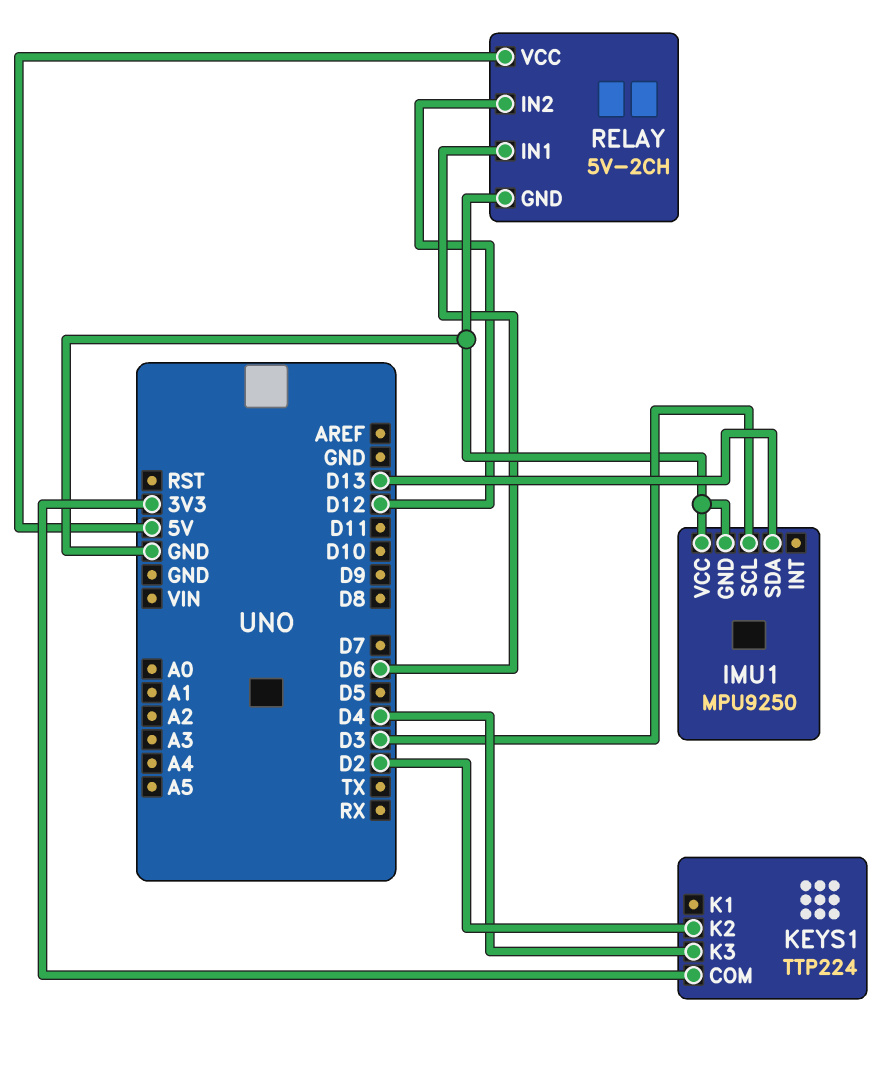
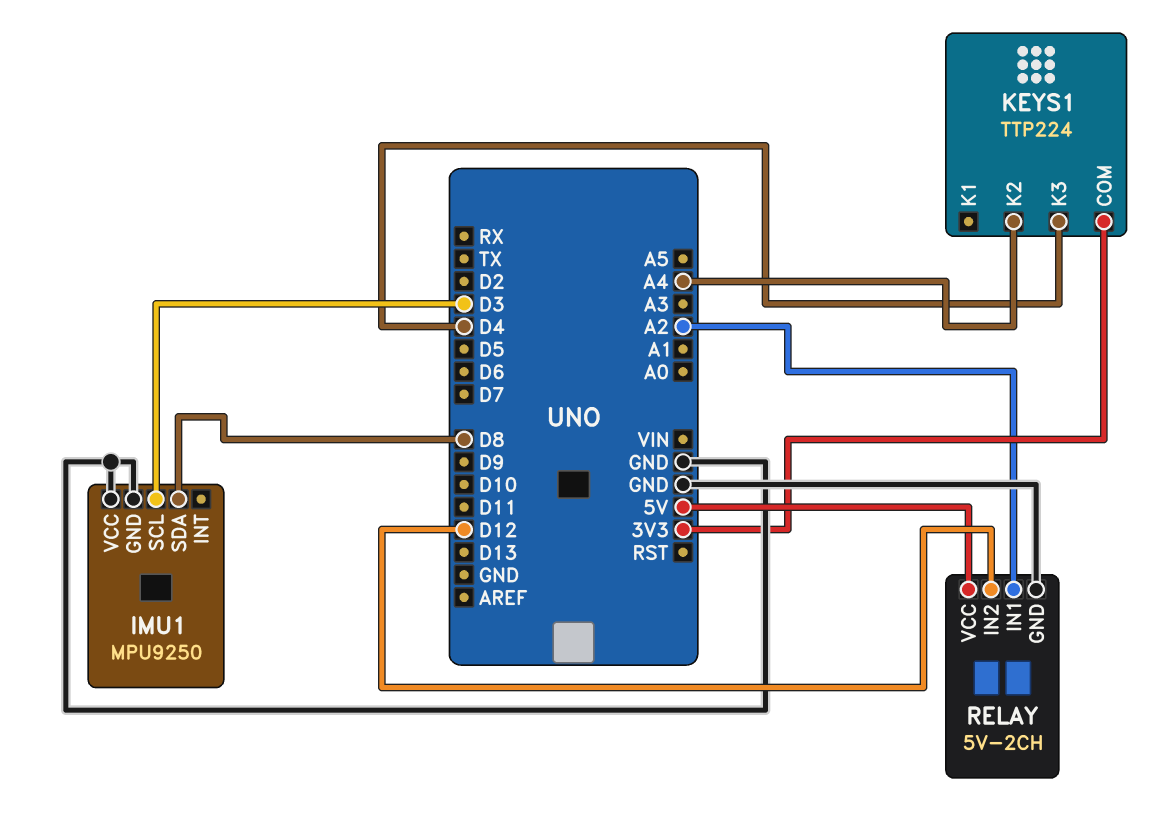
IMU1 pin SDA: D13 -> D8
KEYS1 pin K2: D2 -> A4
RELAY pin IN1: D6 -> A2

